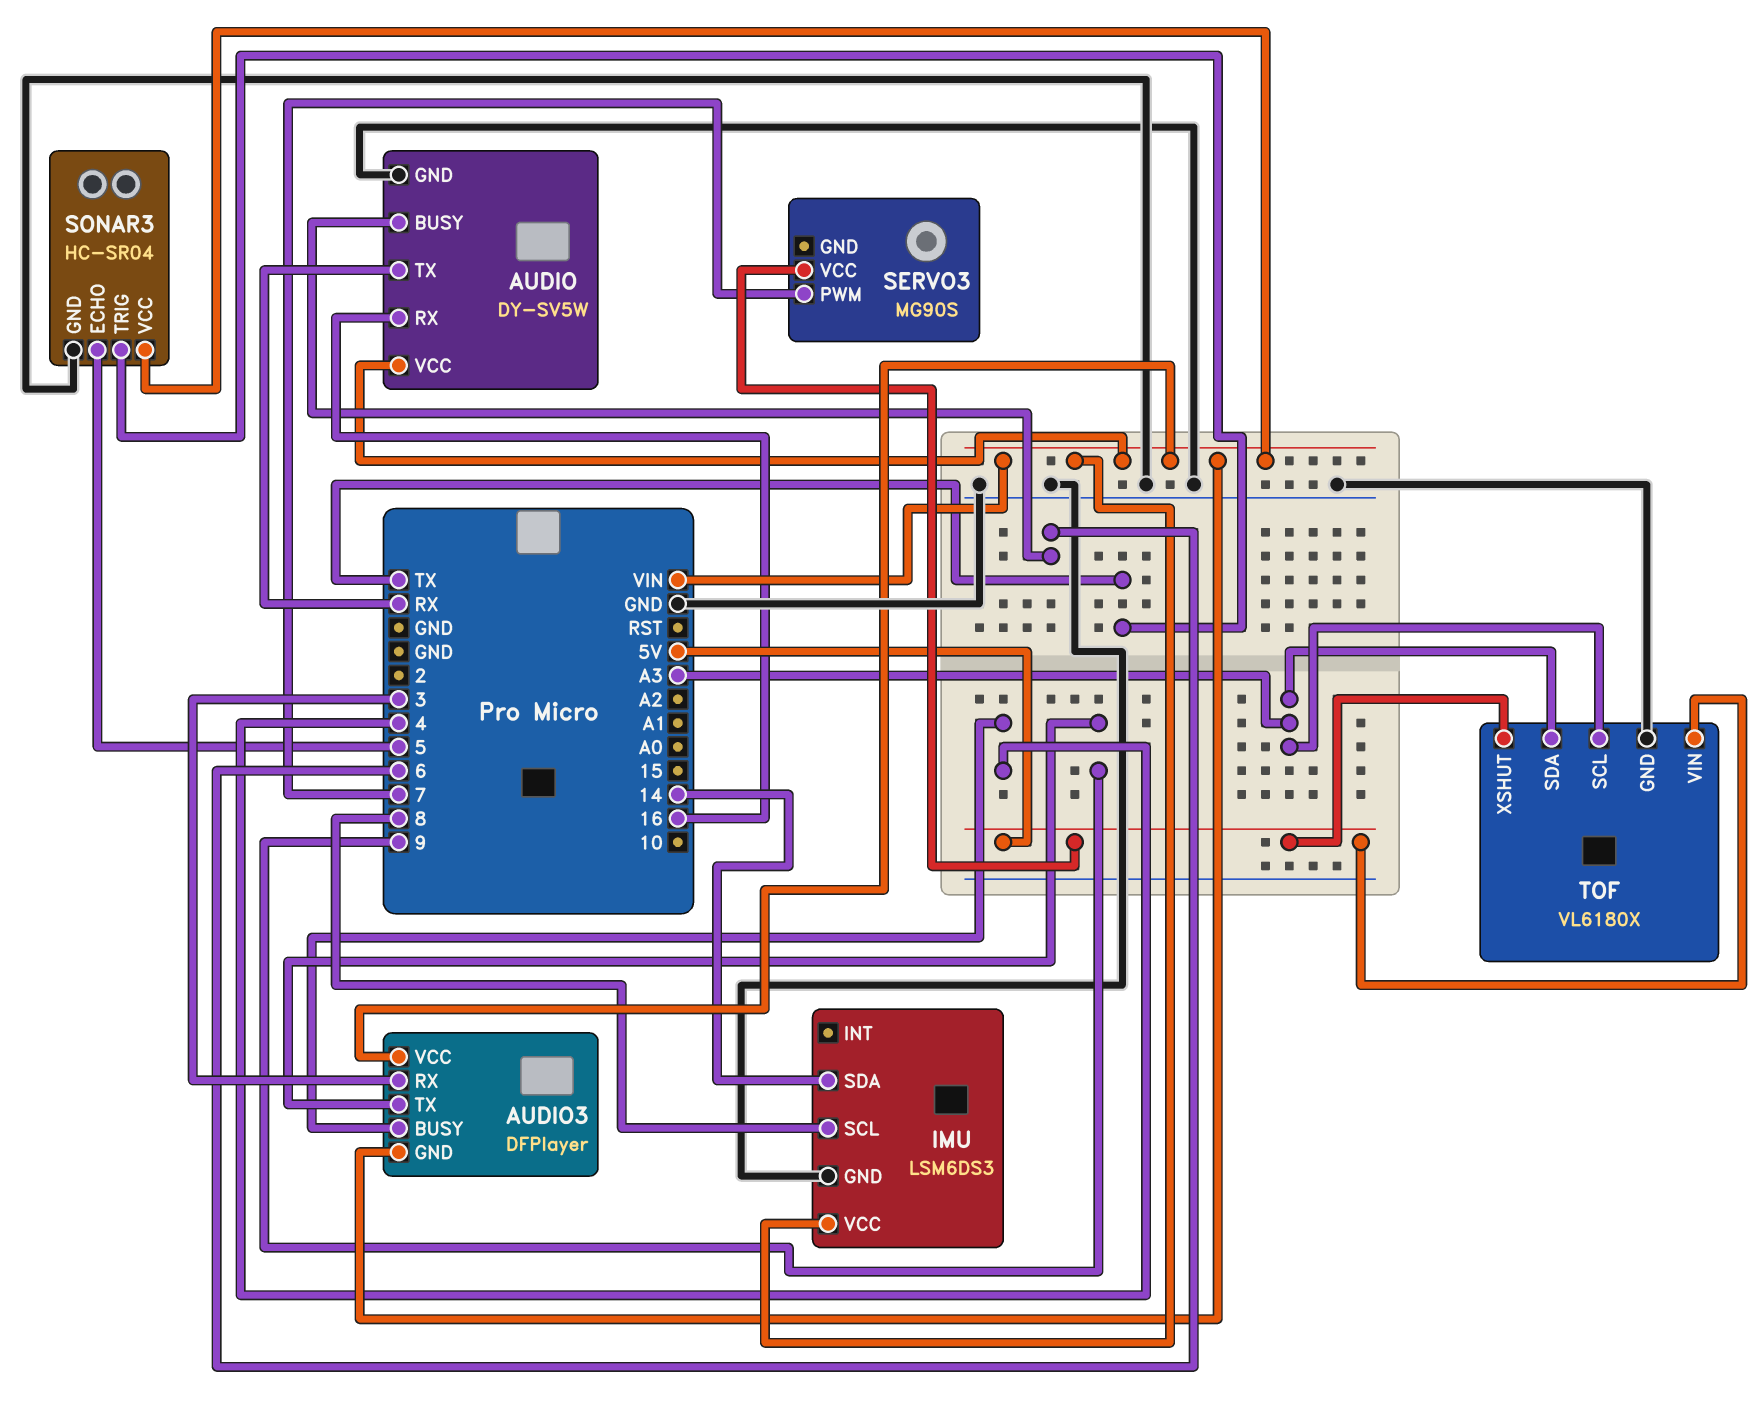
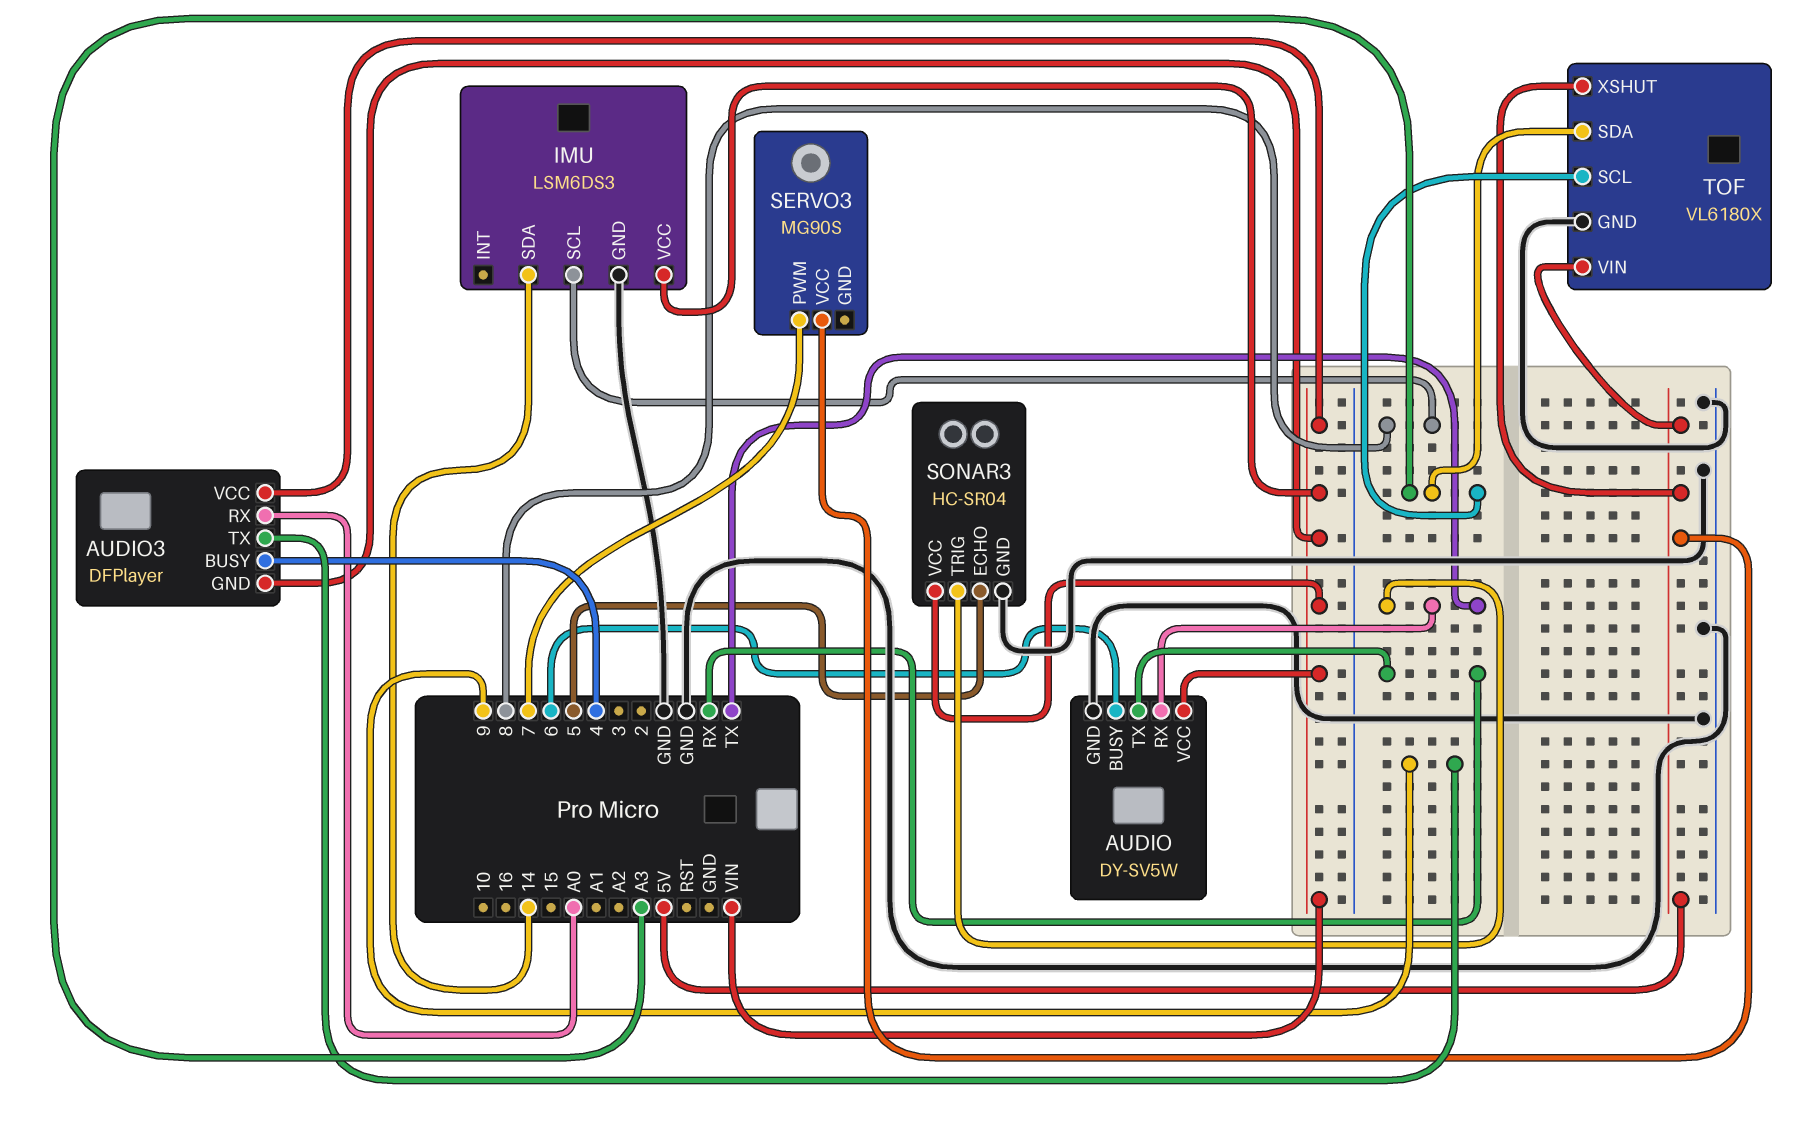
AUDIO pin RX: 16 -> TX
AUDIO3 pin RX: 3 -> A0

